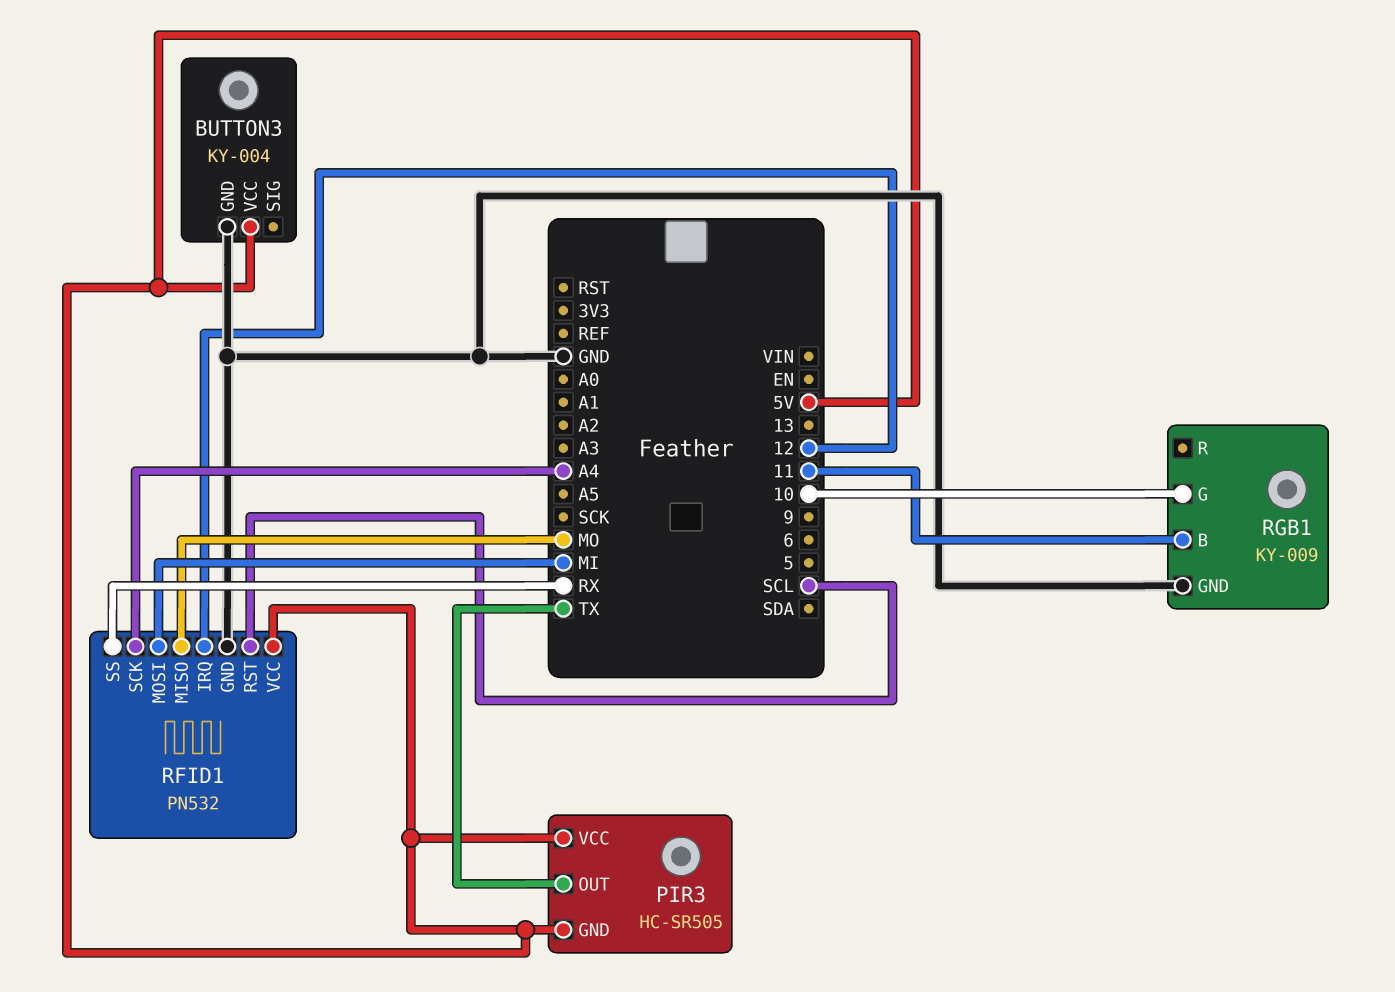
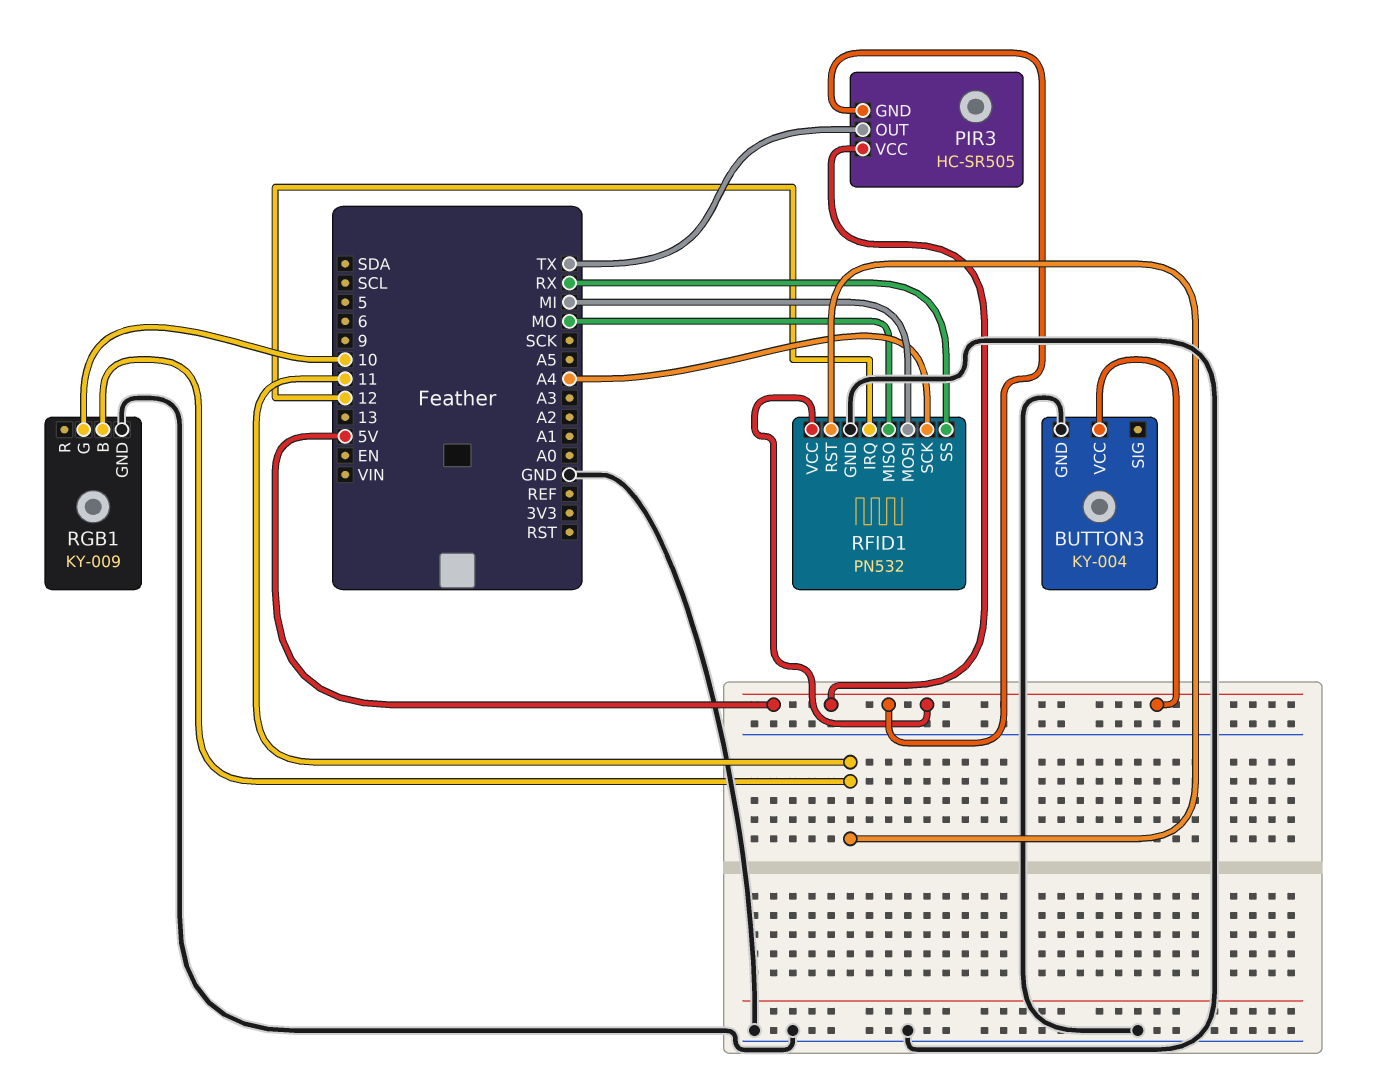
RFID1 pin RST: SCL -> 11

